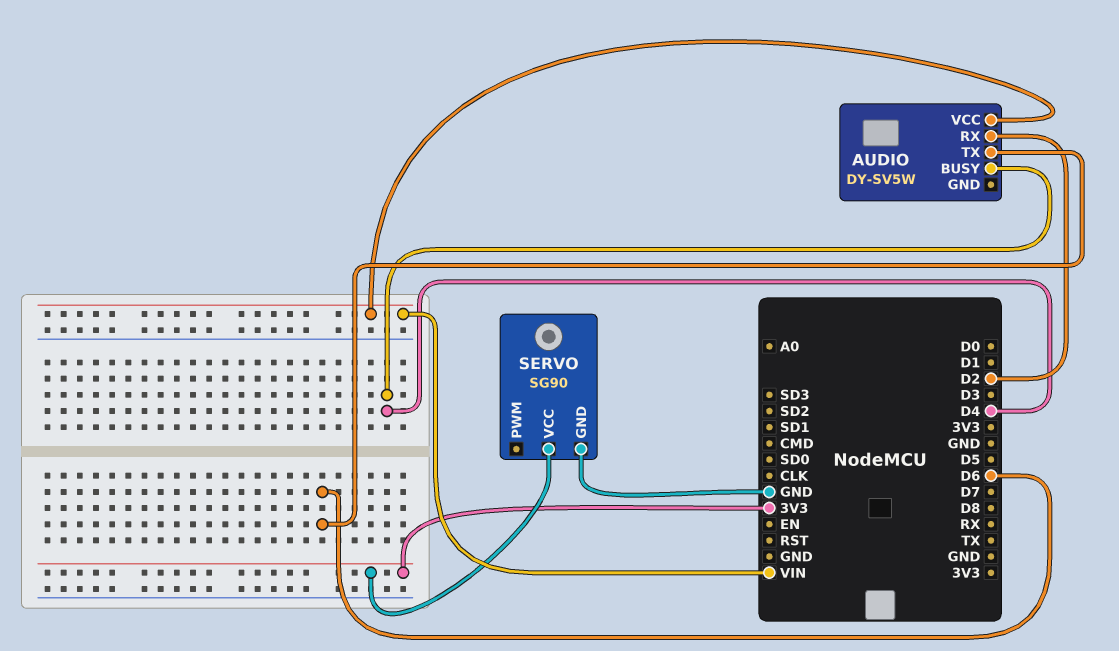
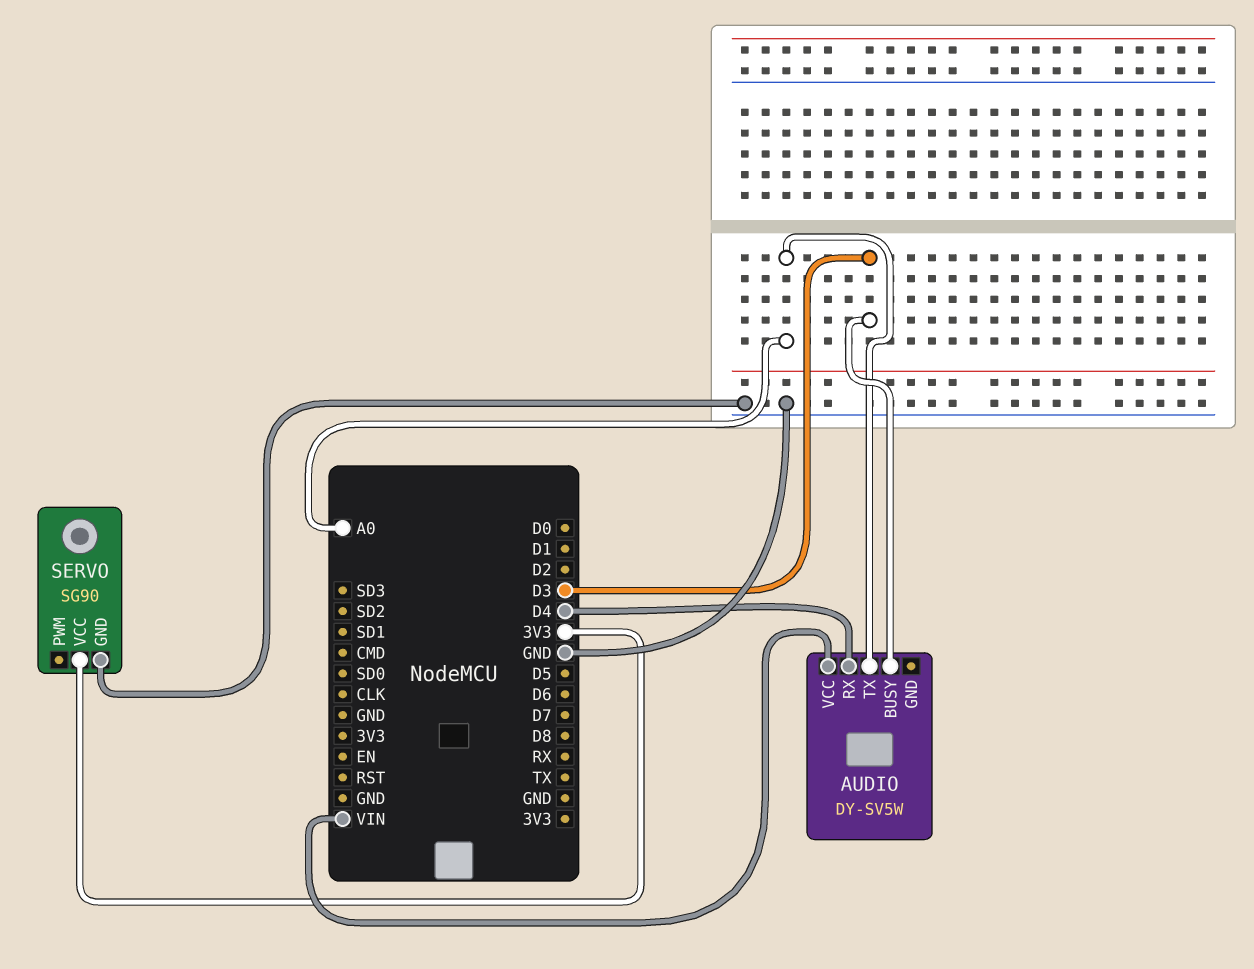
AUDIO pin BUSY: D4 -> D3
AUDIO pin RX: D2 -> D4
AUDIO pin TX: D6 -> A0

